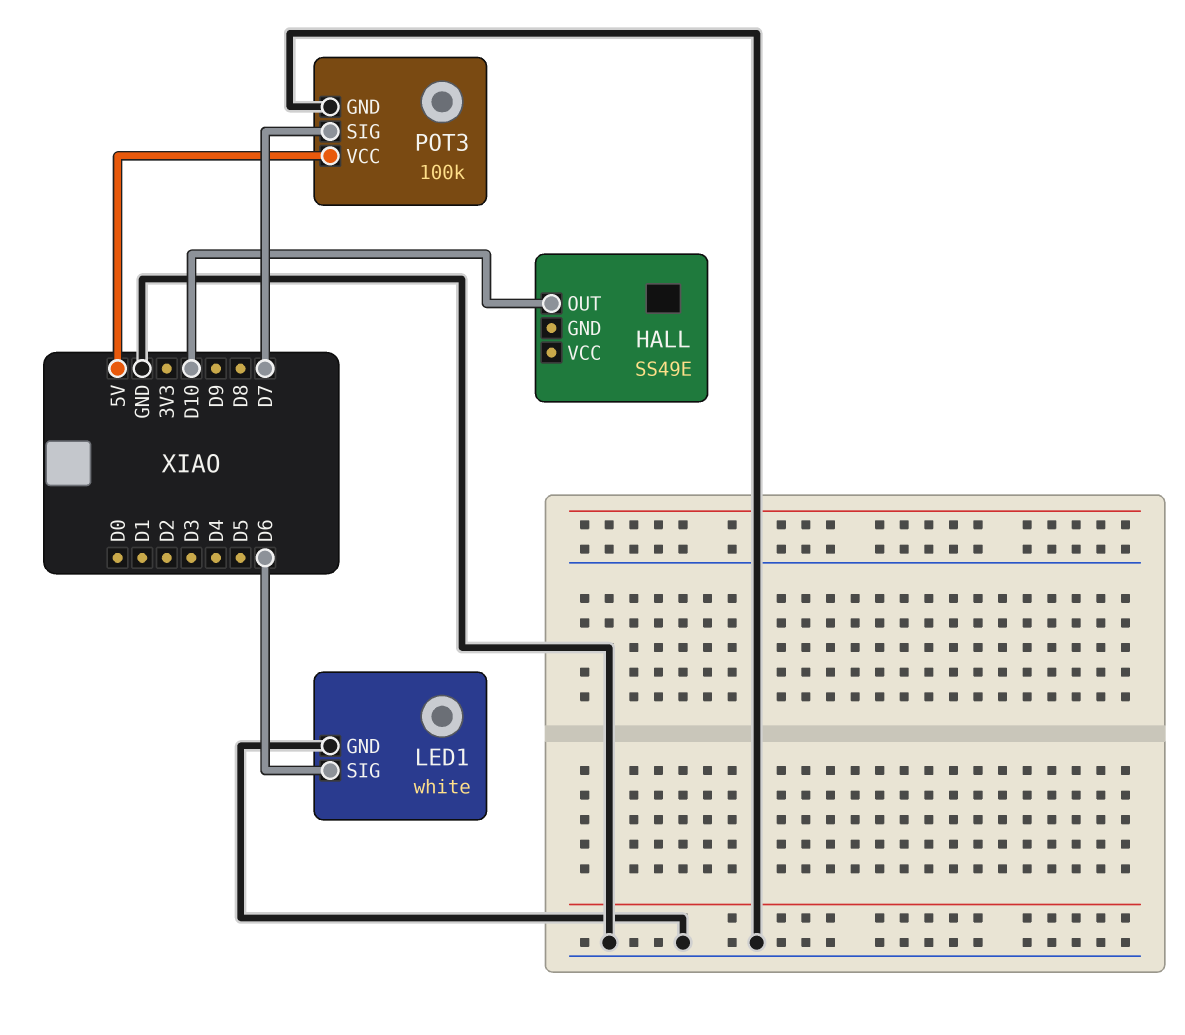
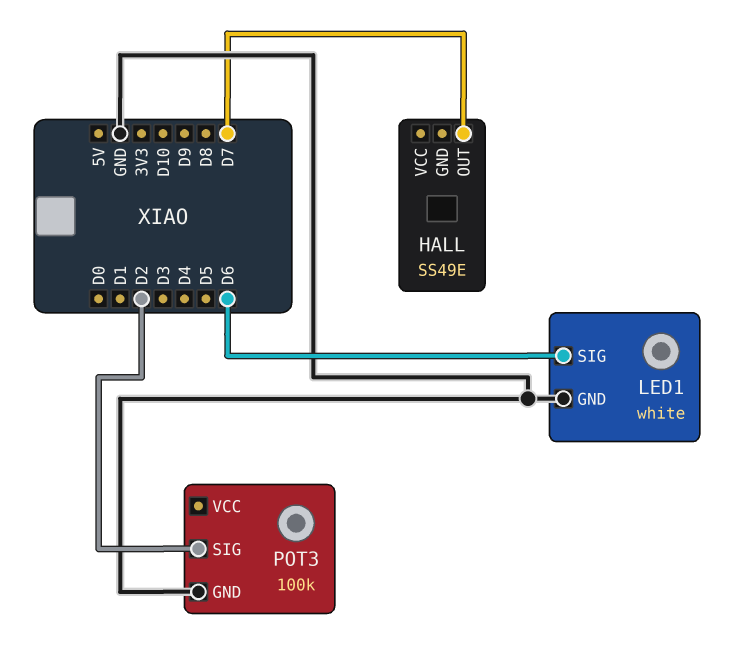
HALL pin OUT: D10 -> D7
POT3 pin SIG: D7 -> D2
POT3 pin VCC: 5V -> none

